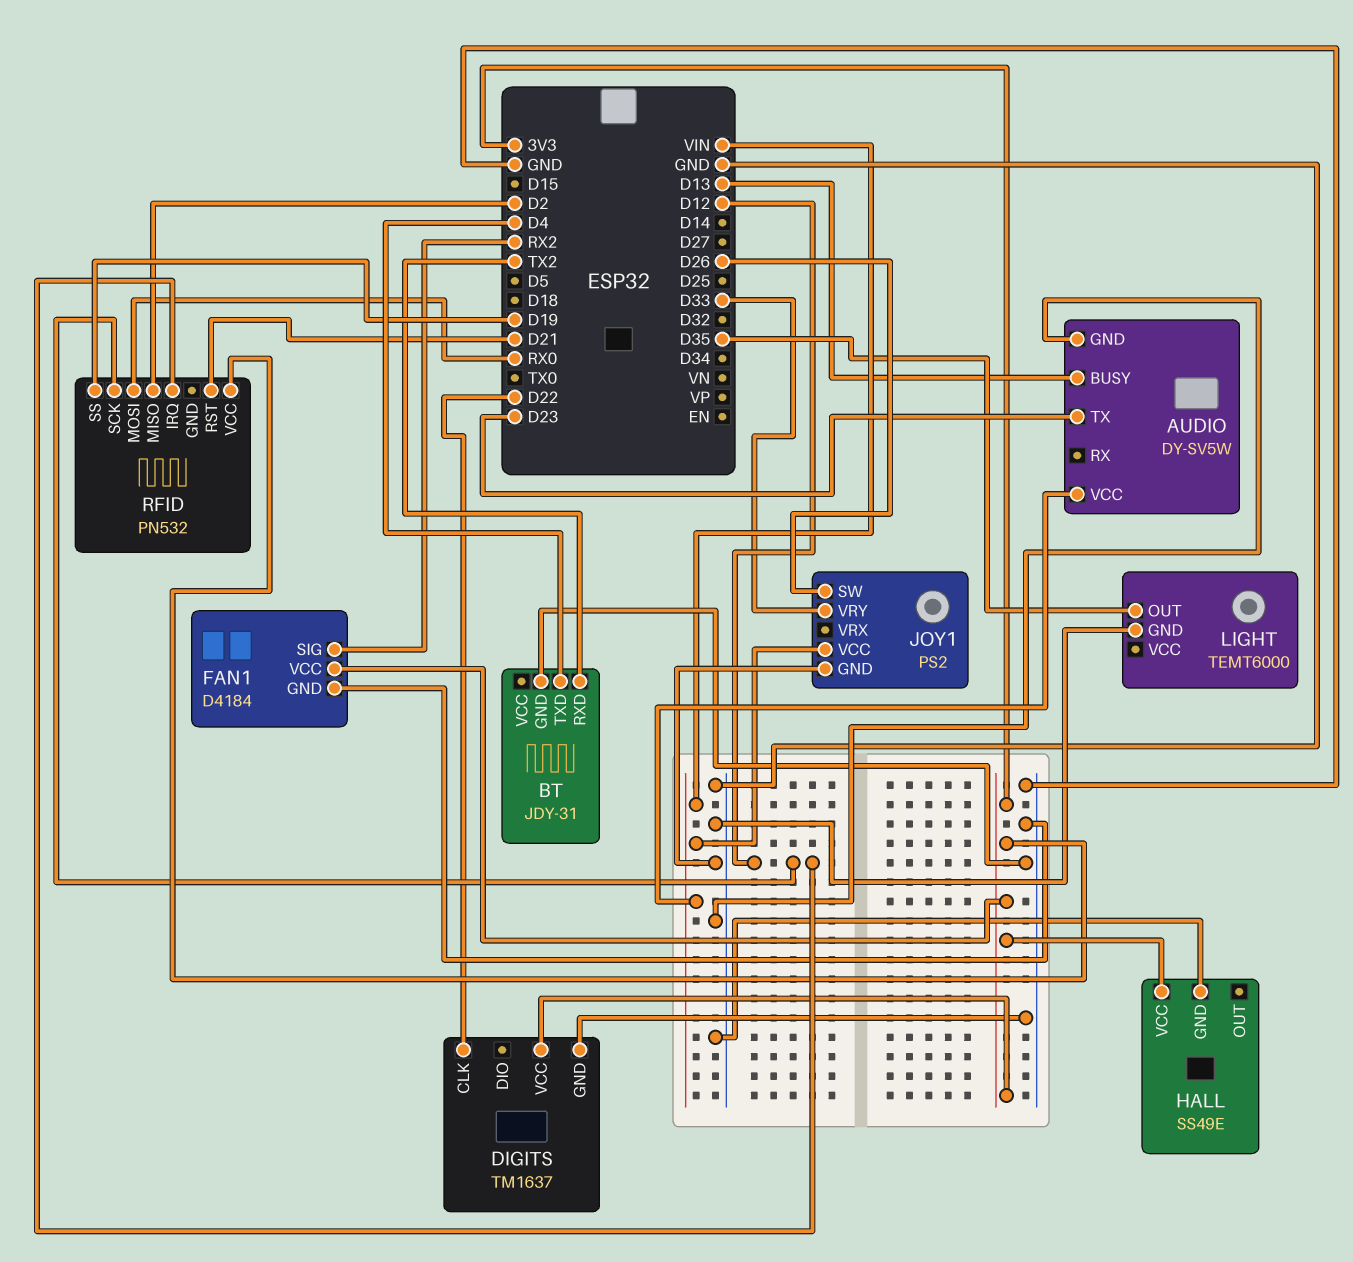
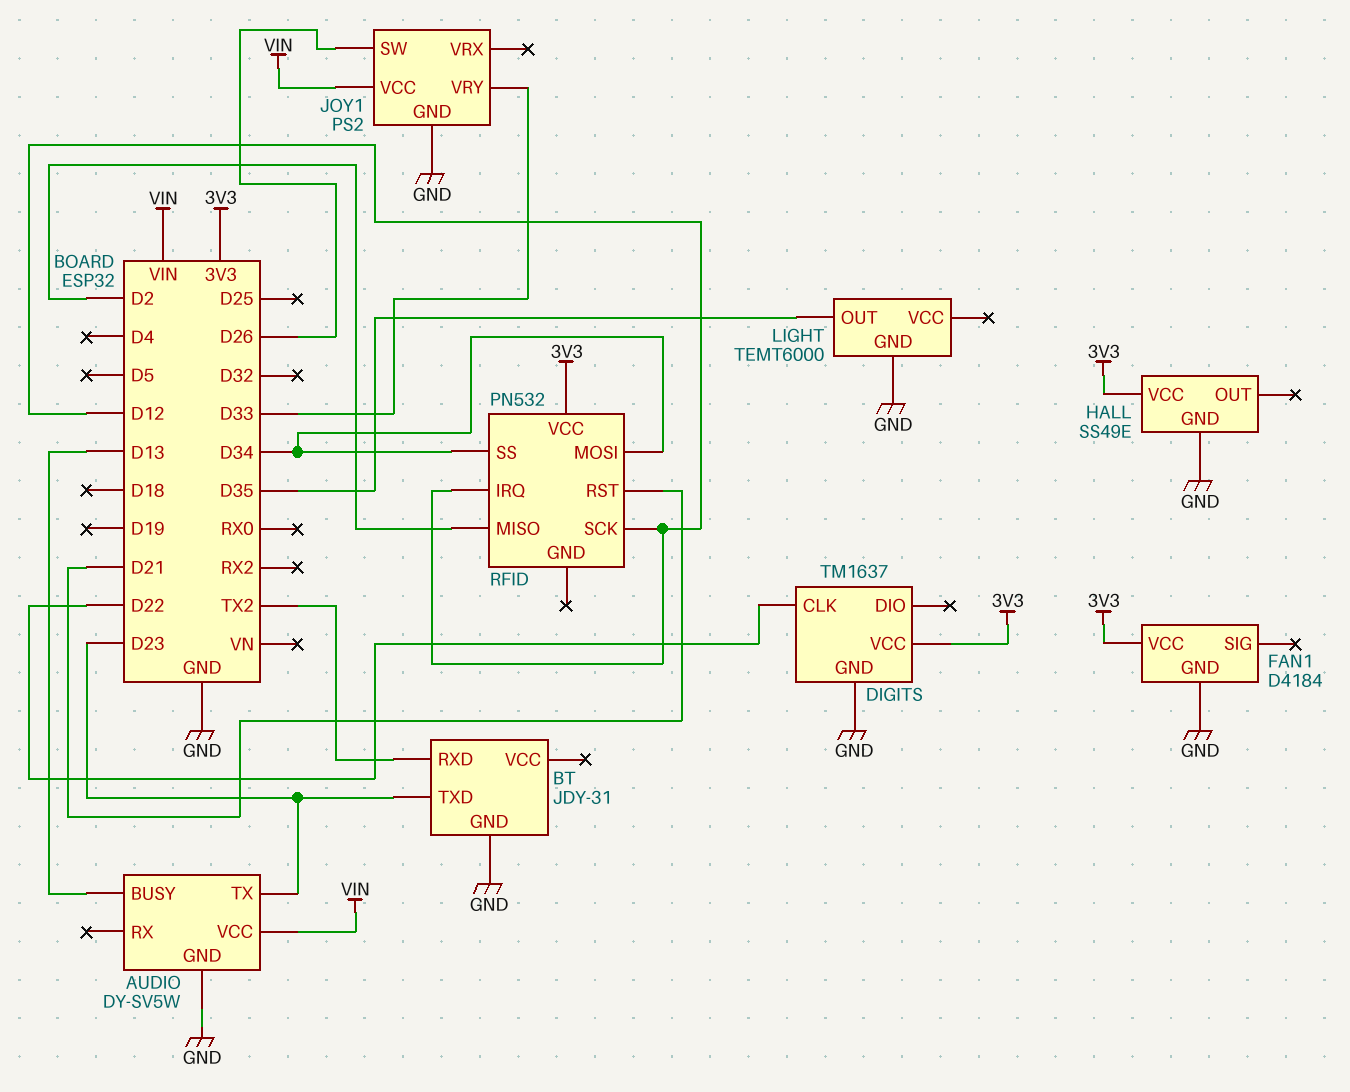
BT pin TXD: D4 -> D23
FAN1 pin SIG: RX2 -> none
RFID pin MOSI: RX0 -> D34
RFID pin SS: D19 -> D34

